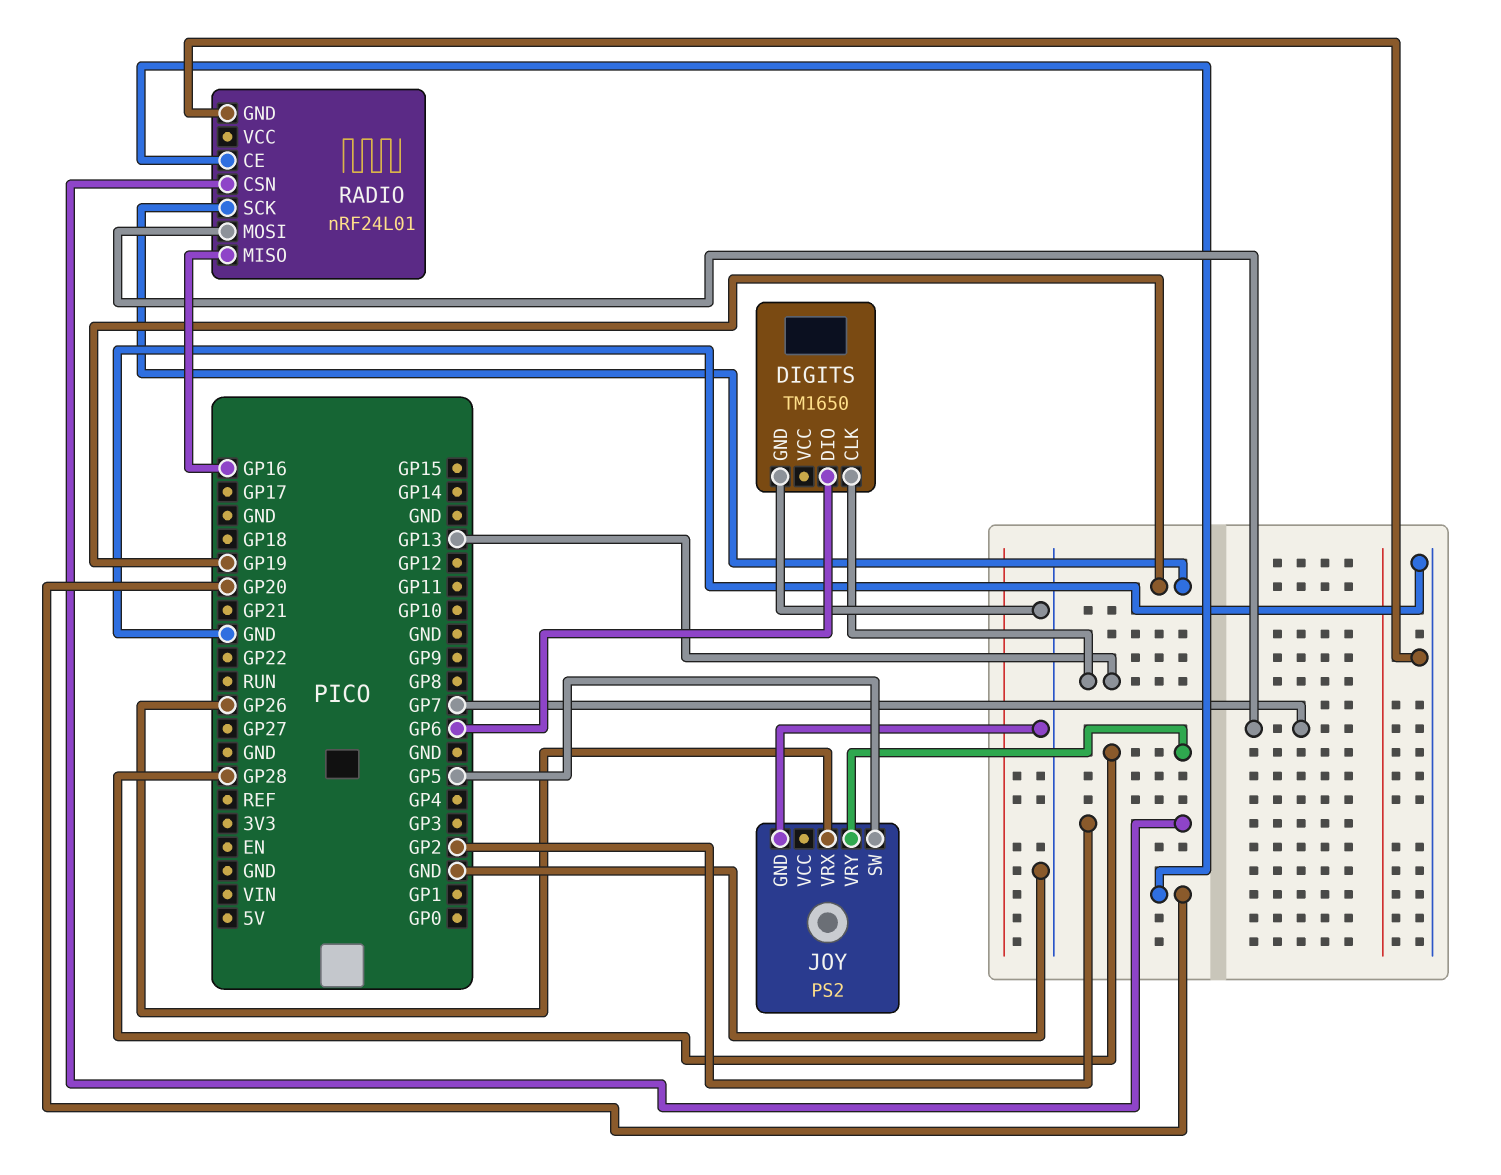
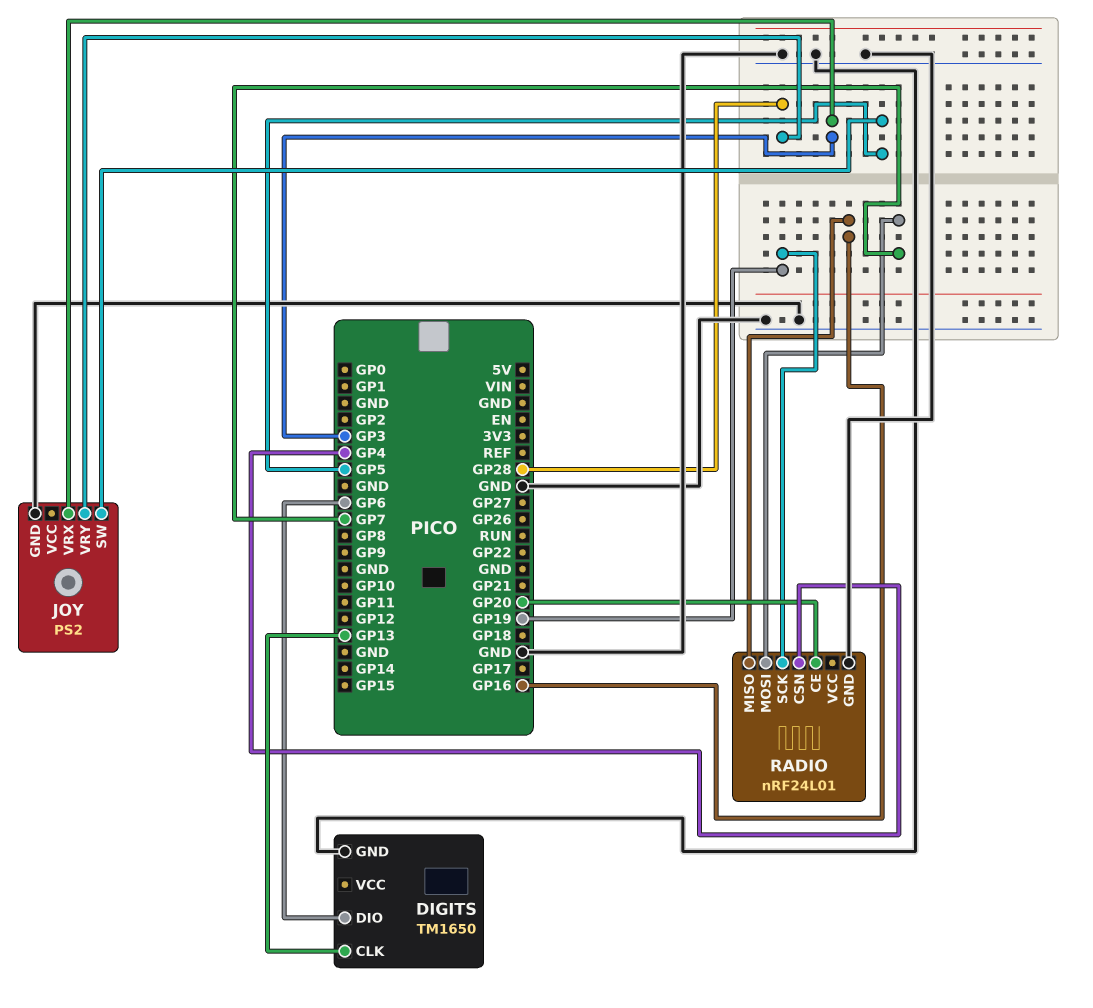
JOY pin VRX: GP26 -> GP3
RADIO pin CSN: GP2 -> GP4

